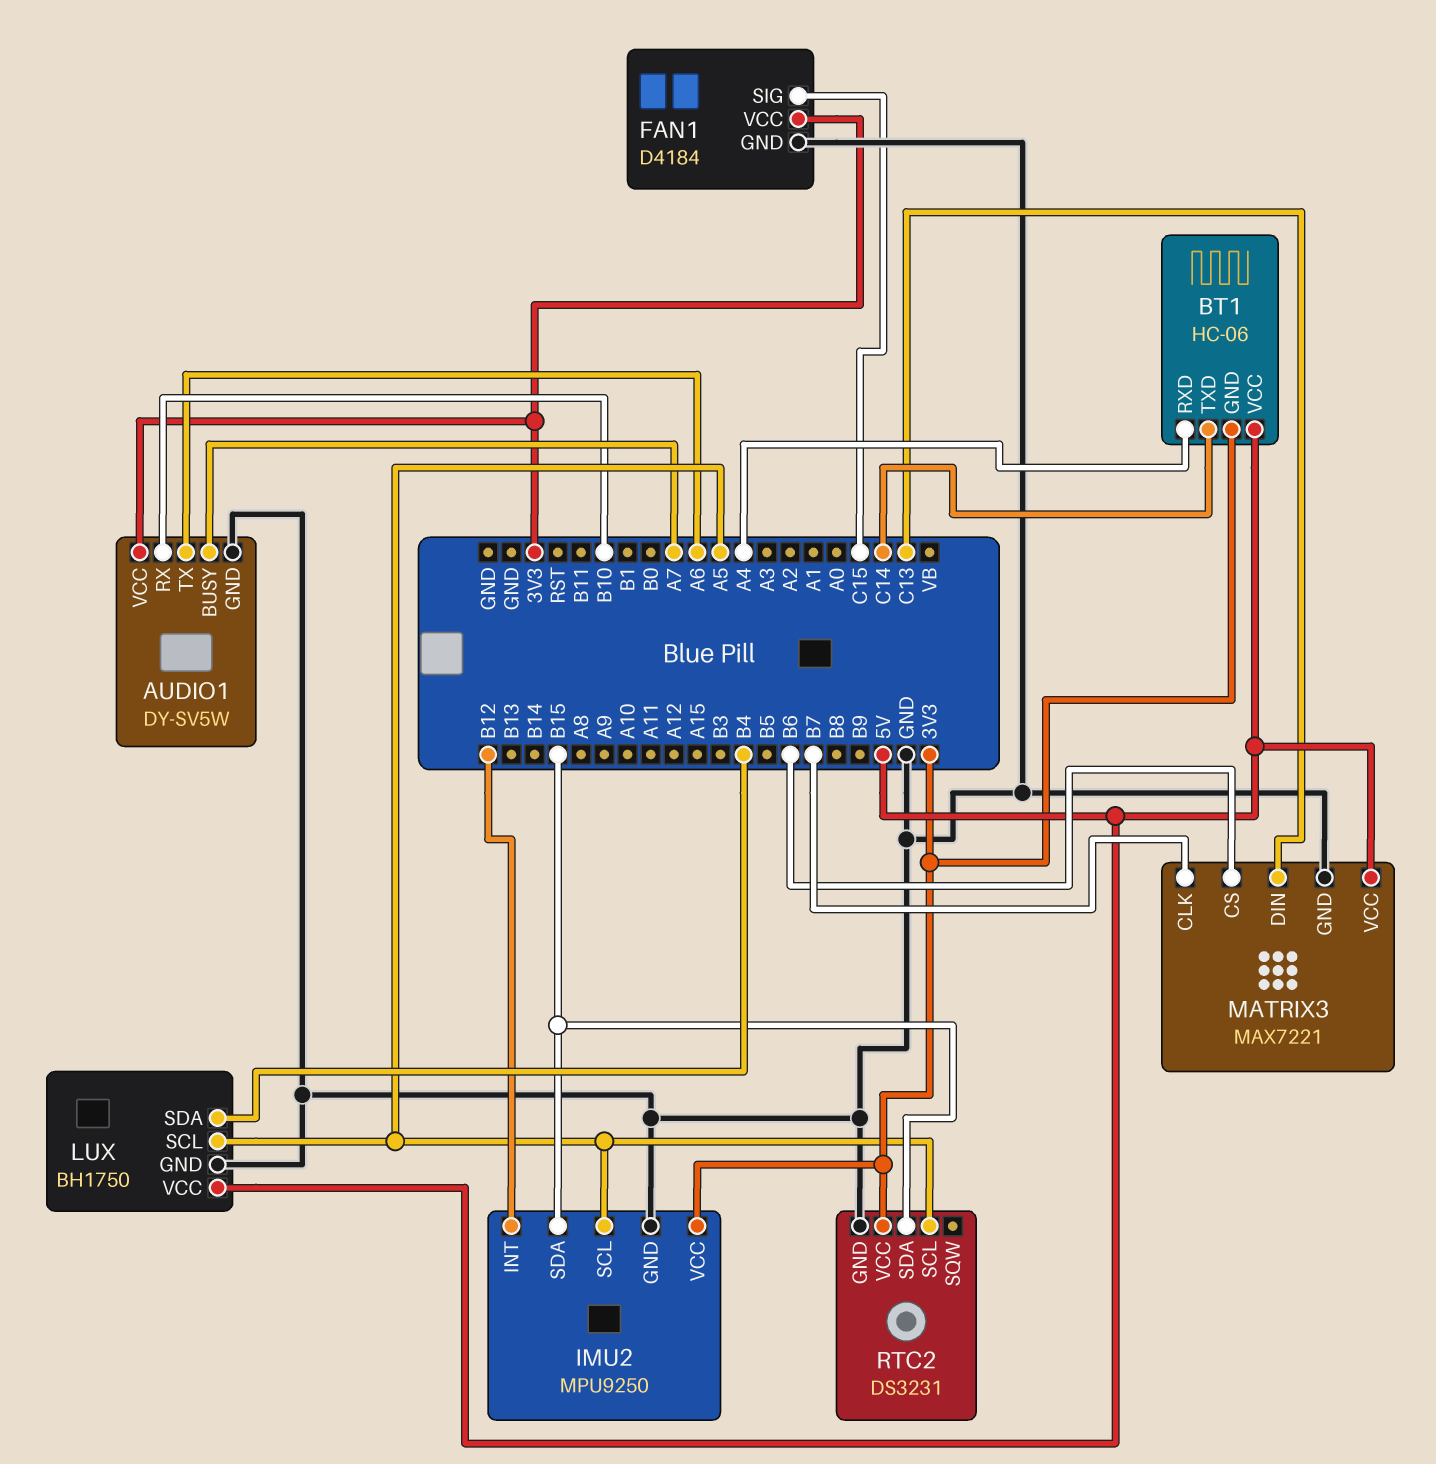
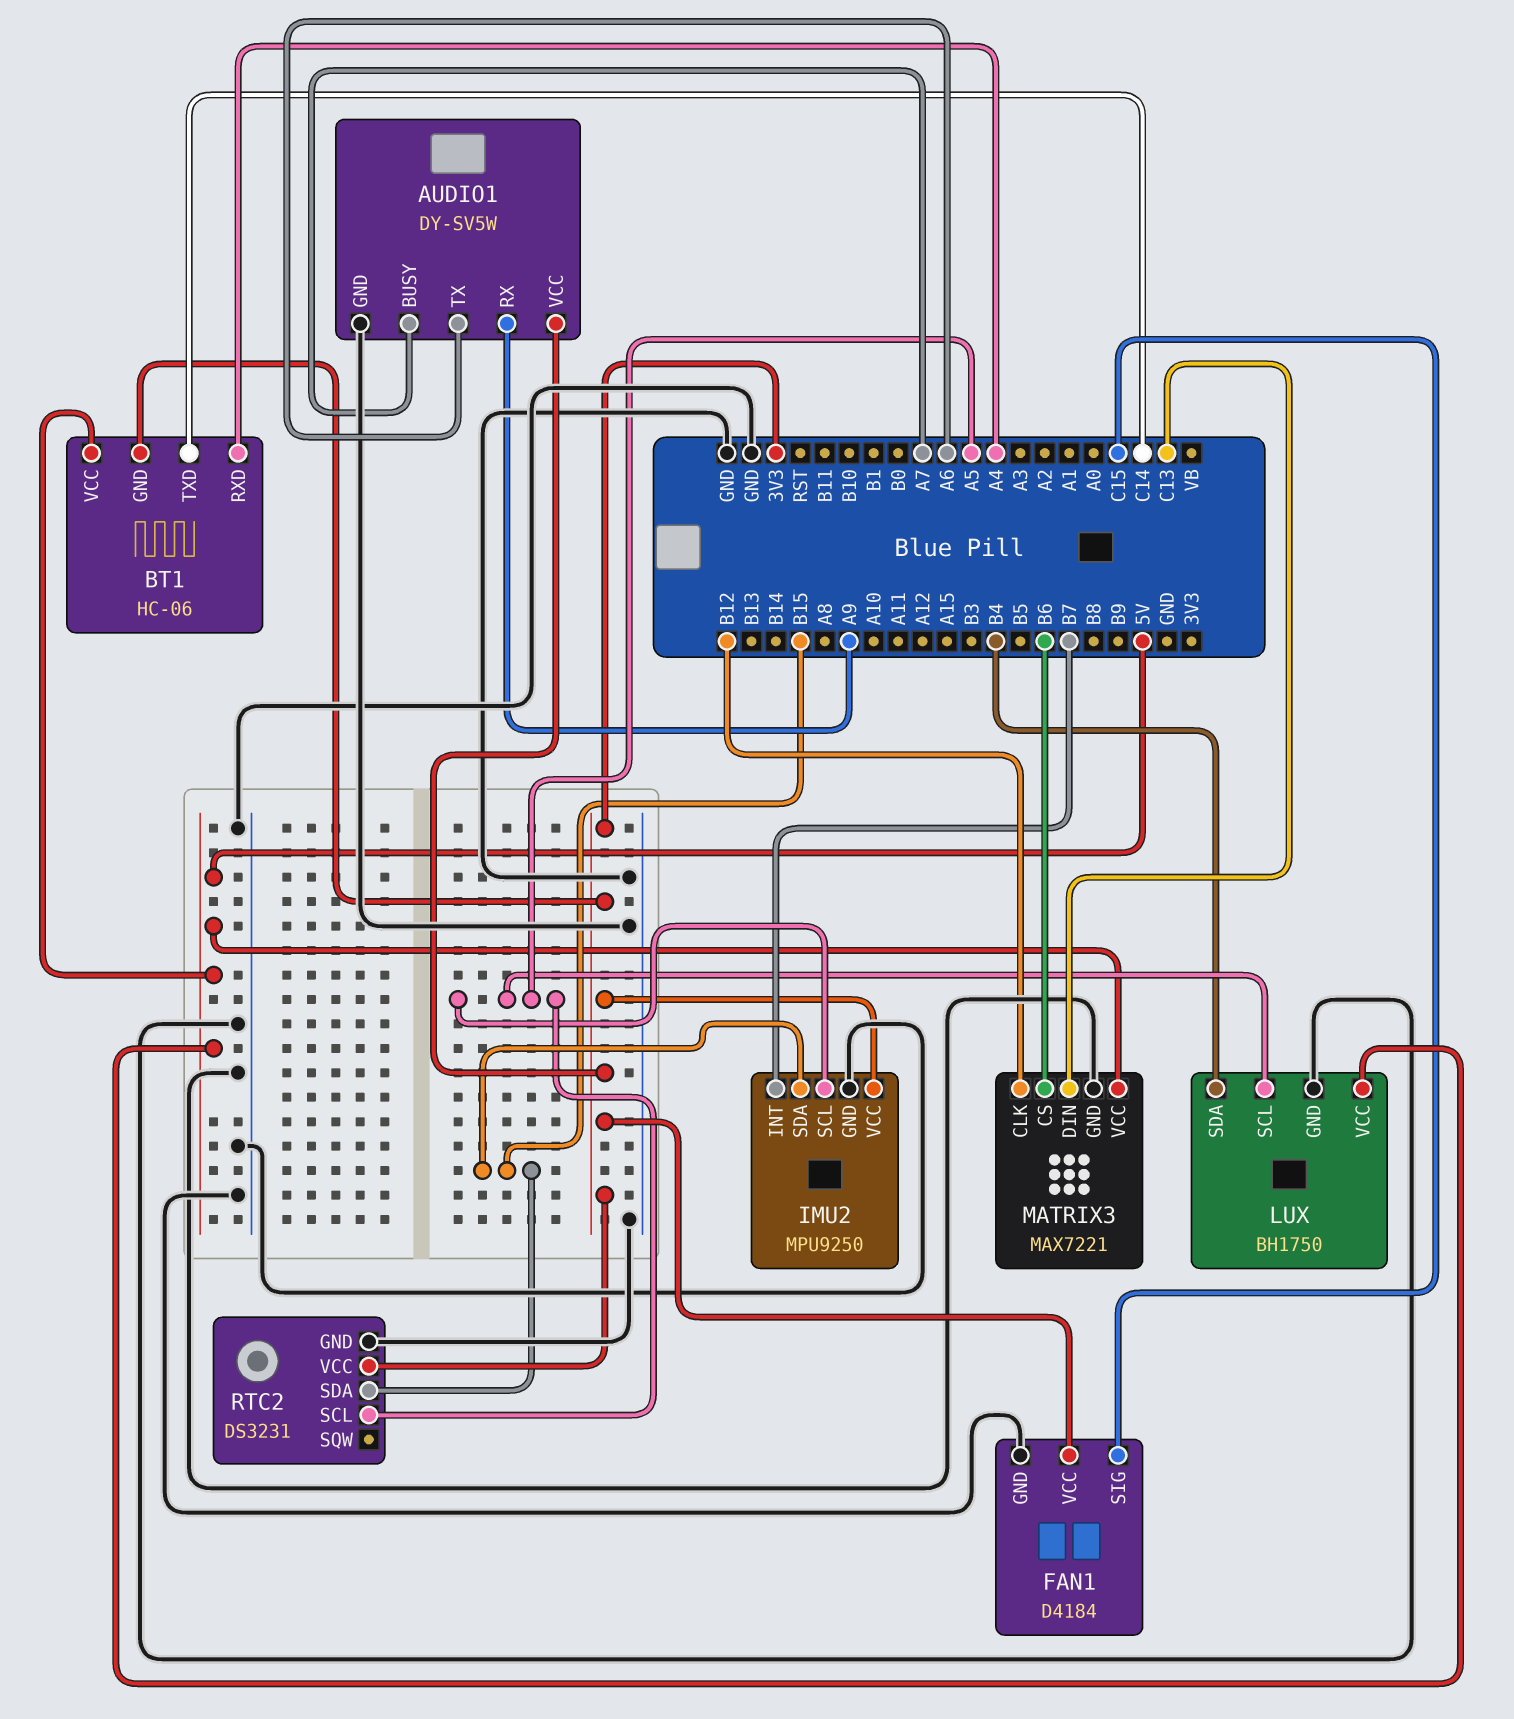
AUDIO1 pin RX: B10 -> A9
IMU2 pin INT: B12 -> B7
MATRIX3 pin CLK: B7 -> B12

